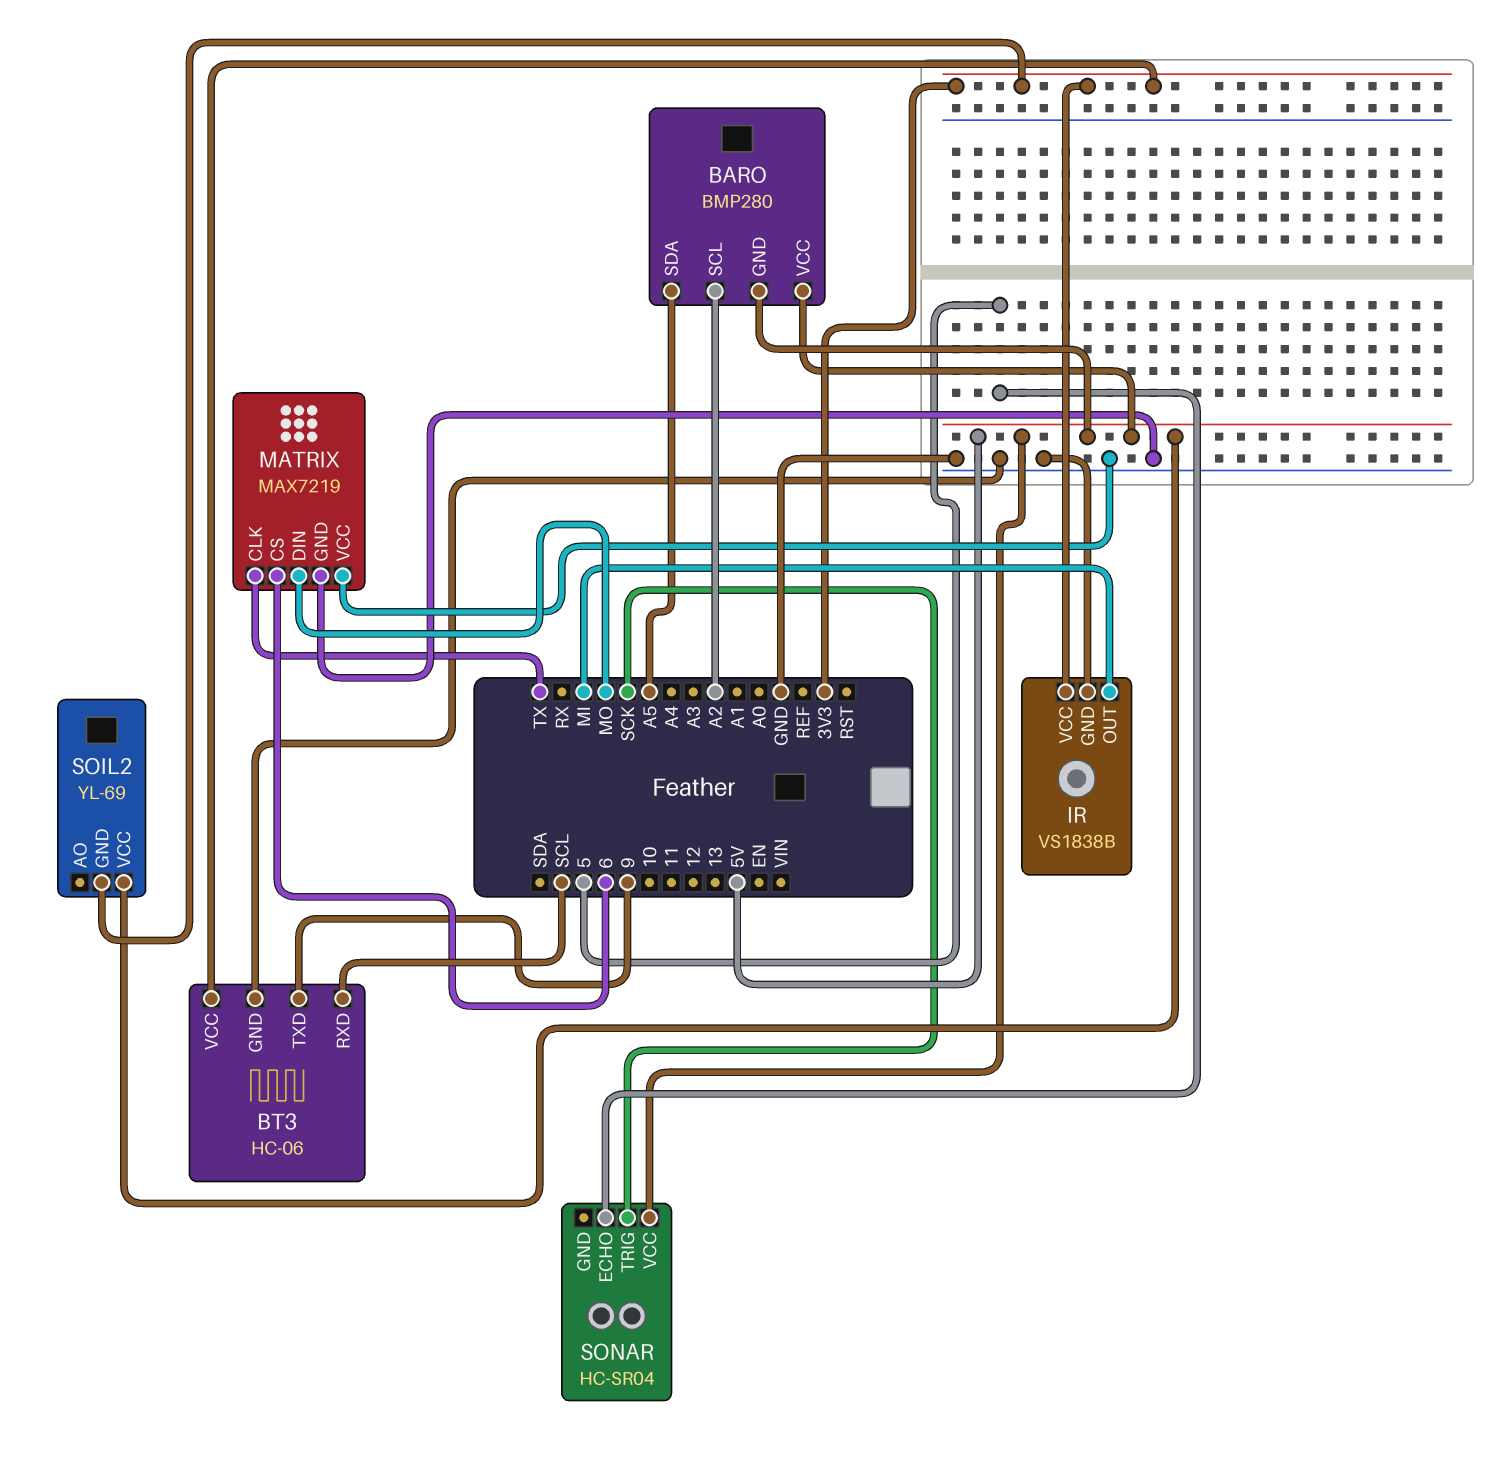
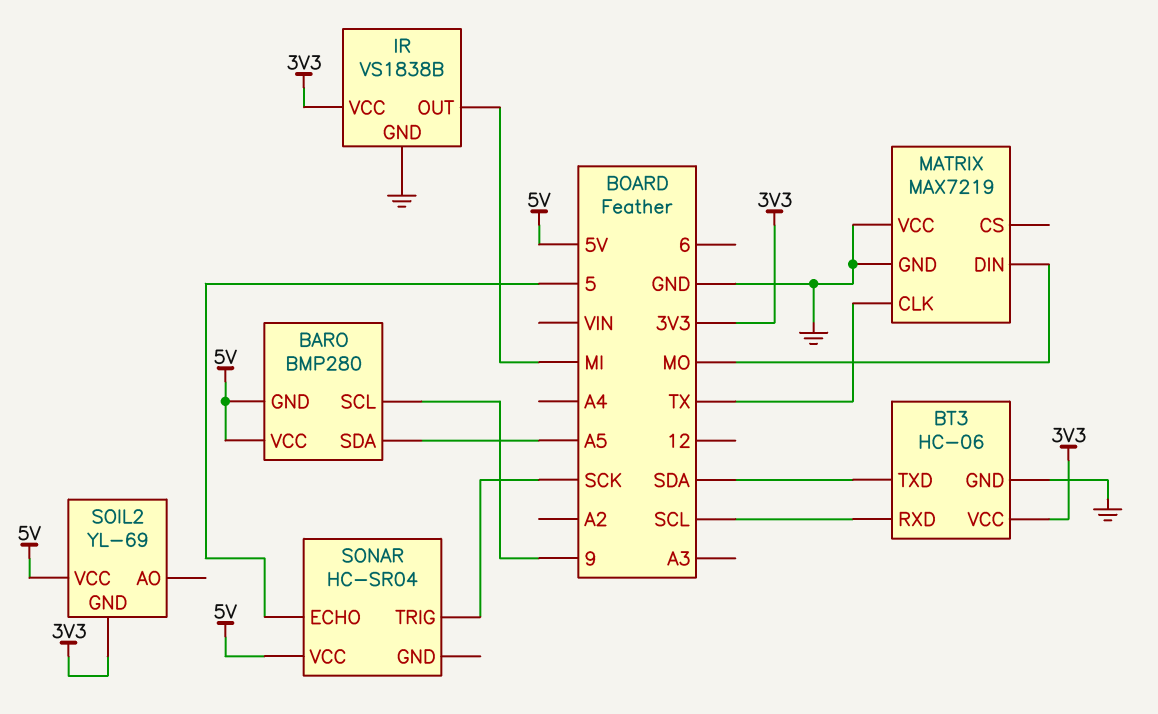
BARO pin SCL: A2 -> 9
BT3 pin TXD: 9 -> SDA
MATRIX pin CS: 6 -> none

